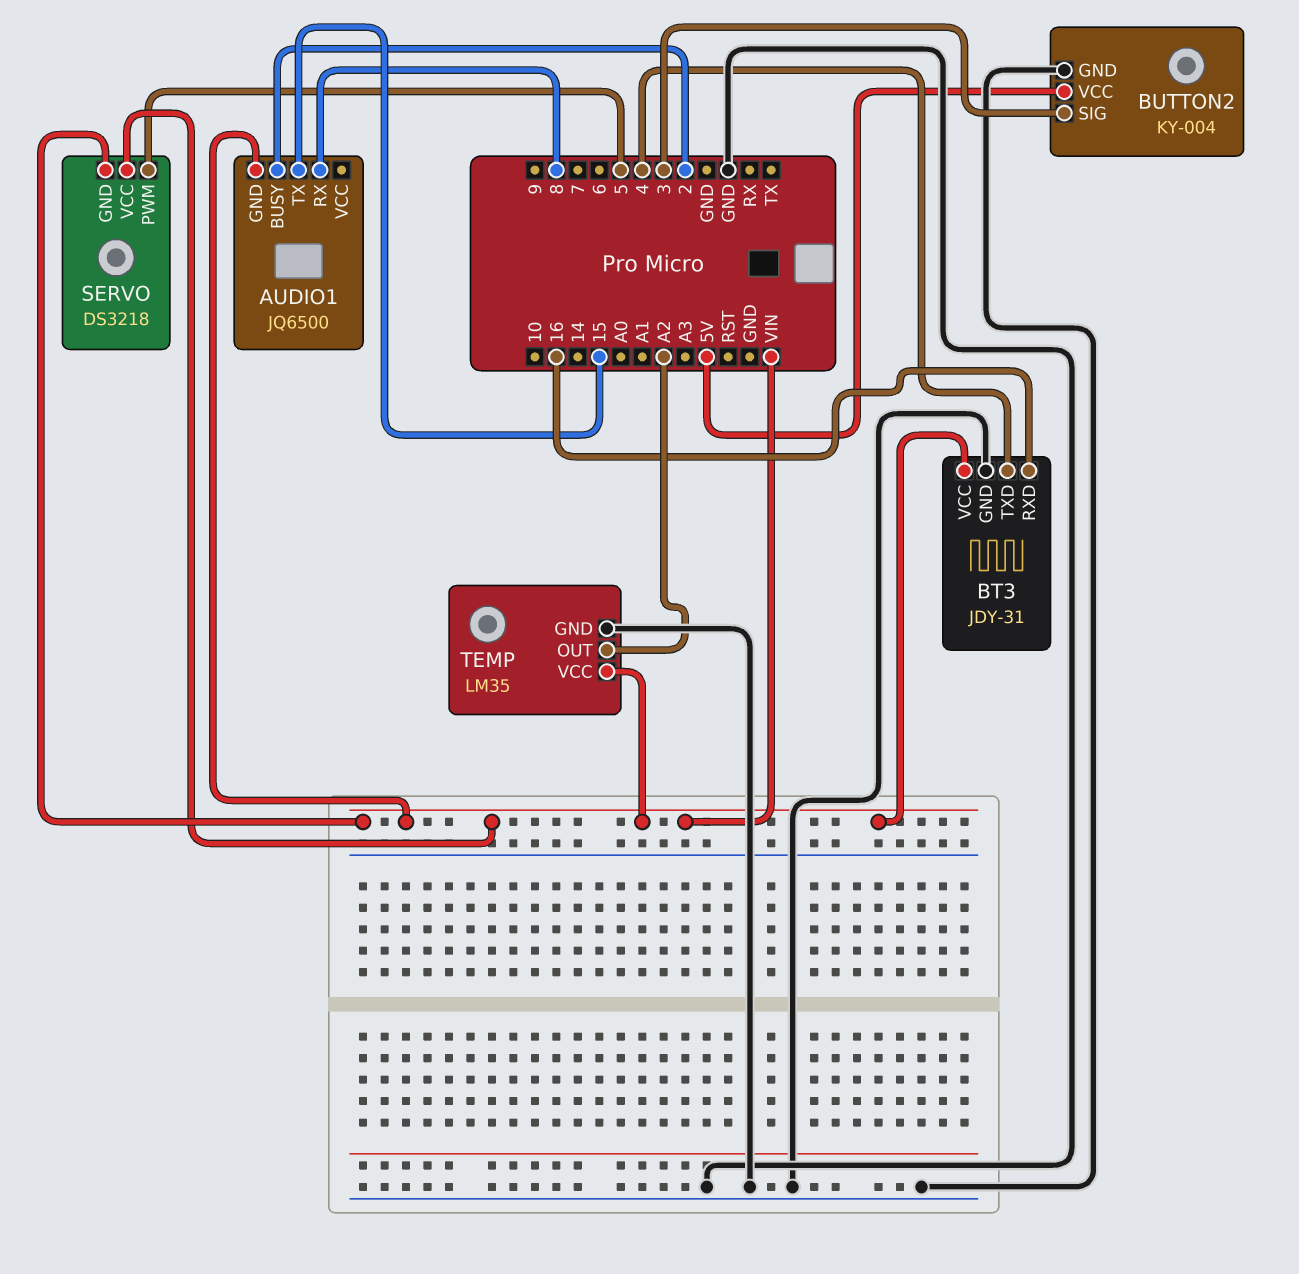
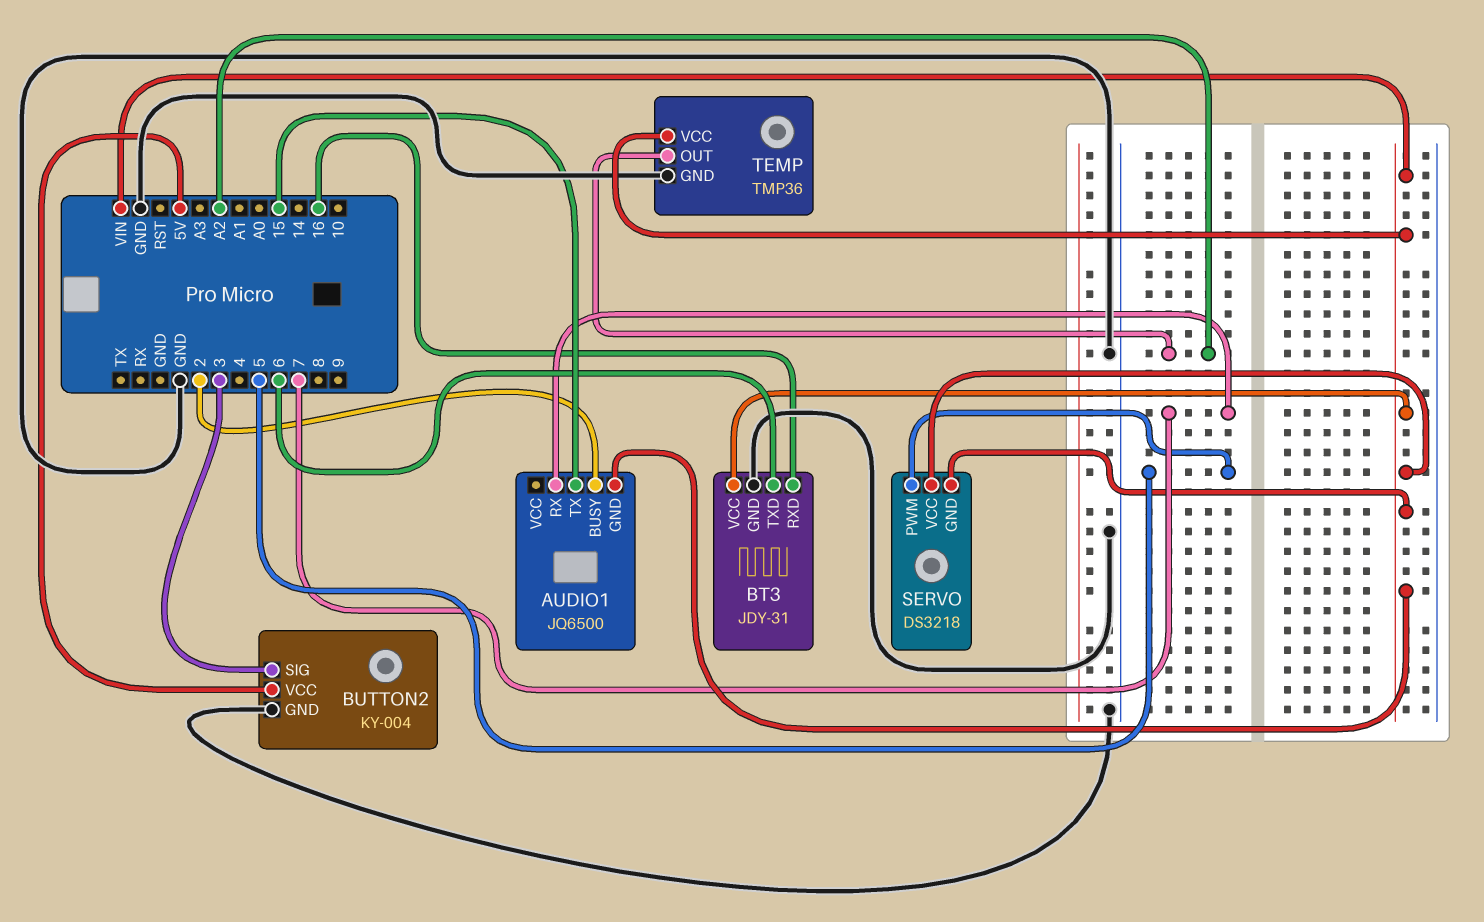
AUDIO1 pin RX: 8 -> 7
BT3 pin TXD: 4 -> 6
TEMP: LM35 -> TMP36

